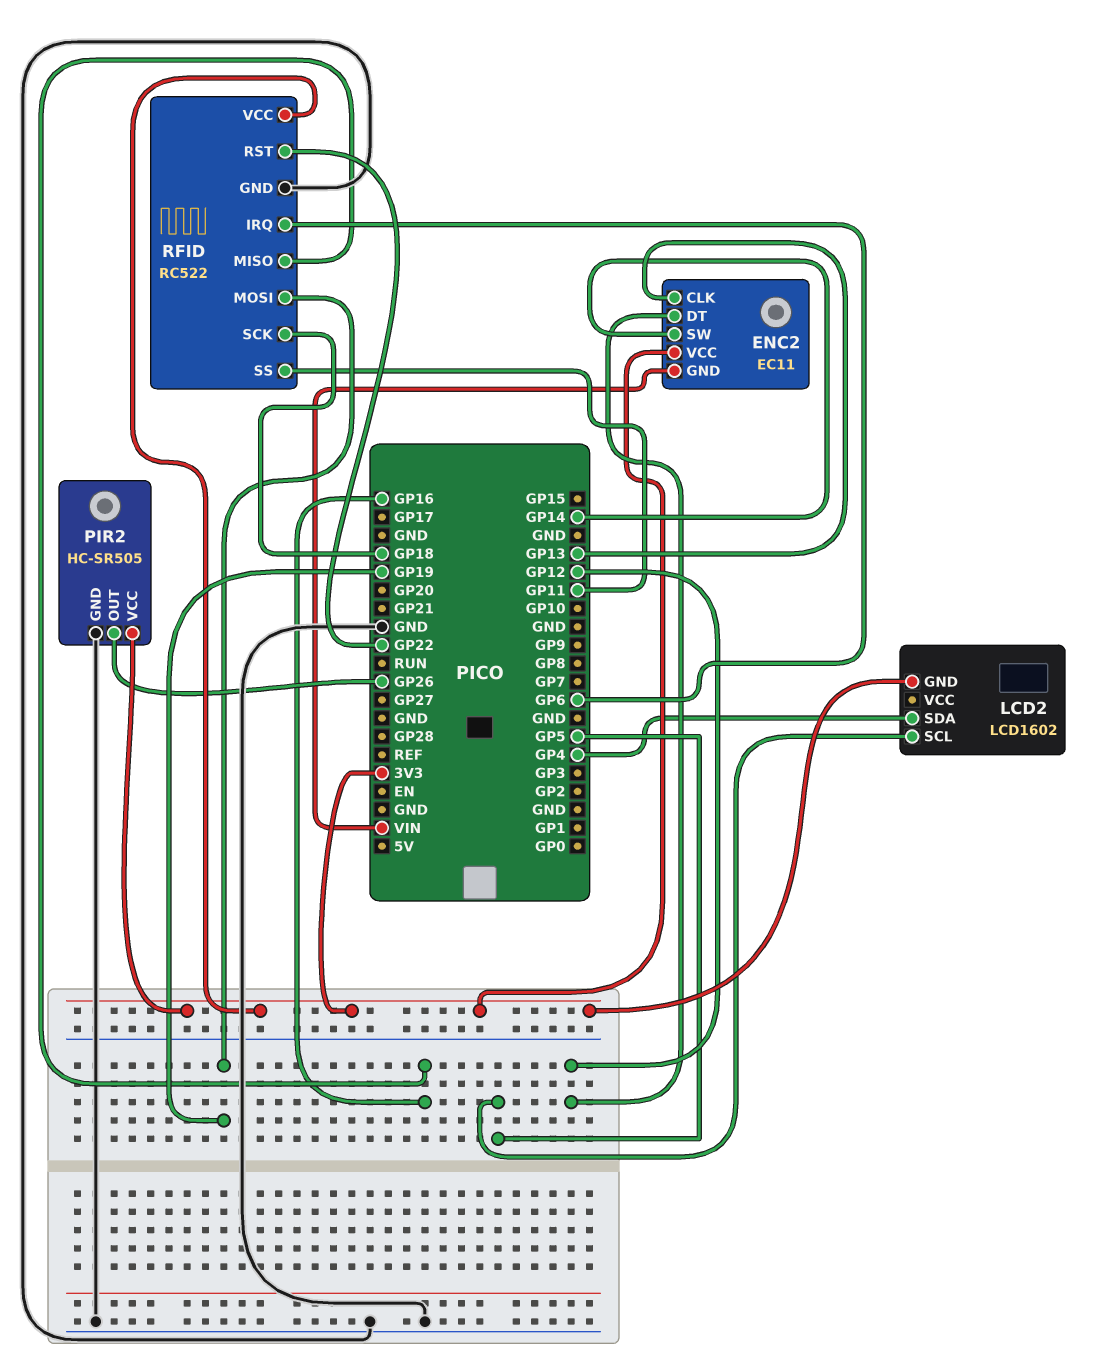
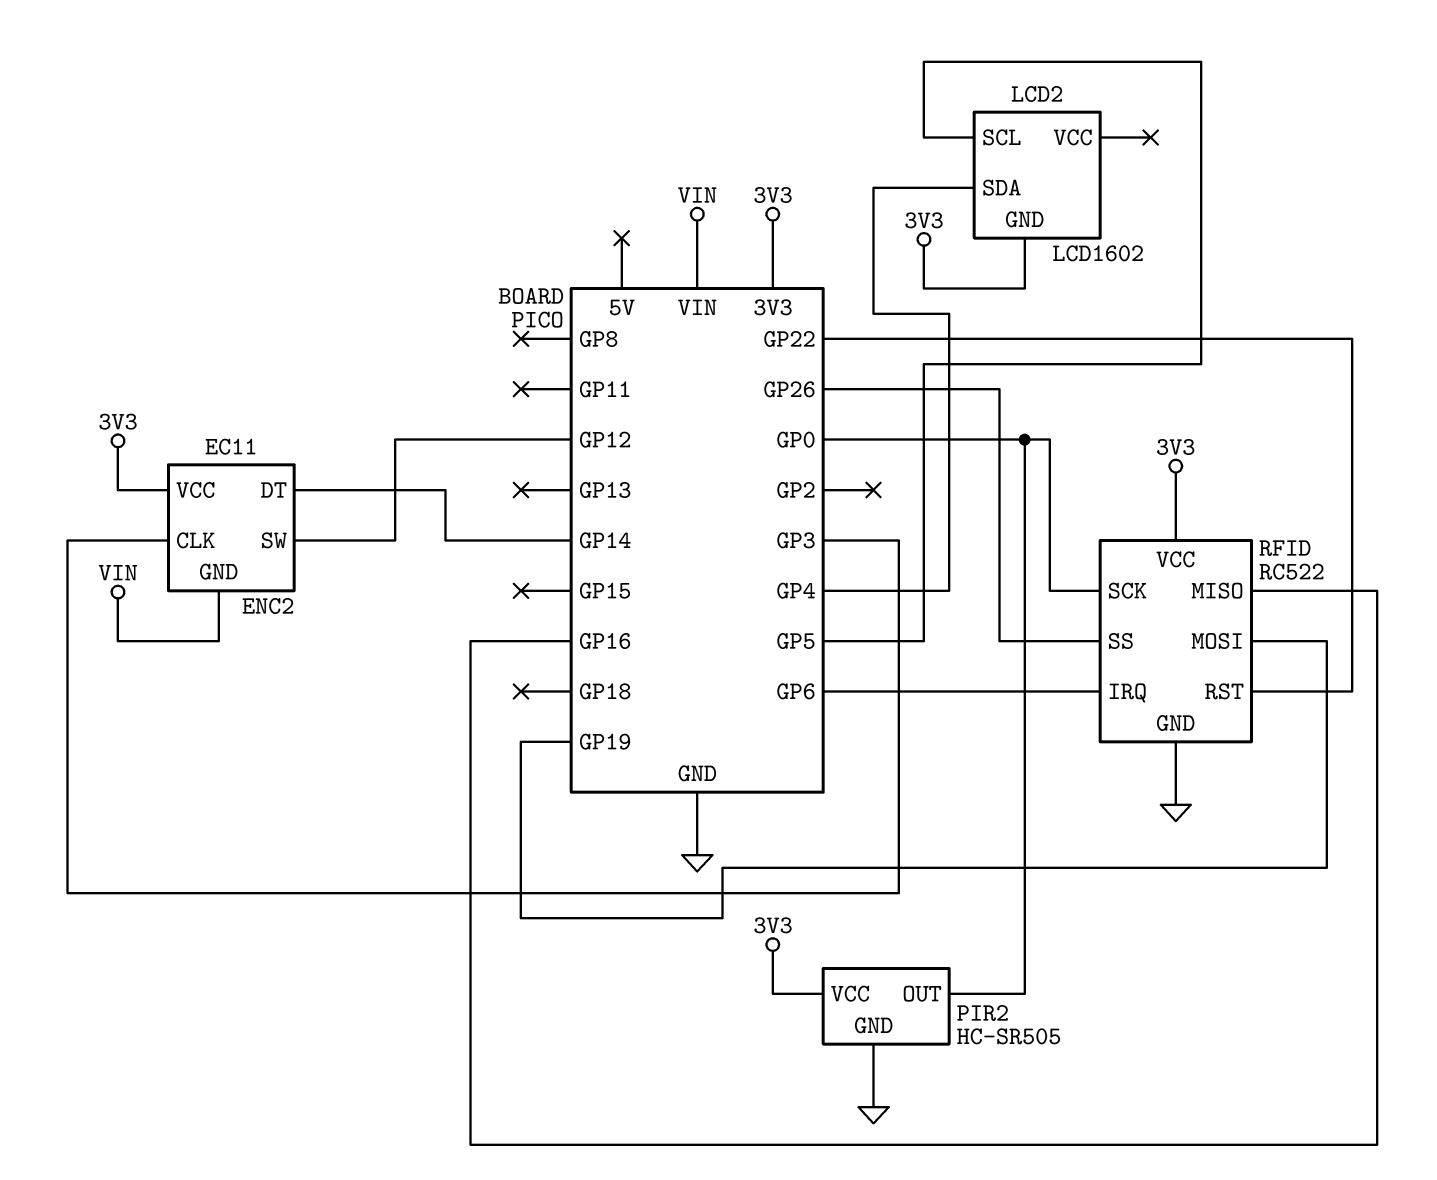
ENC2 pin CLK: GP13 -> GP3
ENC2 pin DT: GP12 -> GP14
ENC2 pin SW: GP14 -> GP12
PIR2 pin OUT: GP26 -> GP0
RFID pin SCK: GP18 -> GP0
RFID pin SS: GP11 -> GP26

